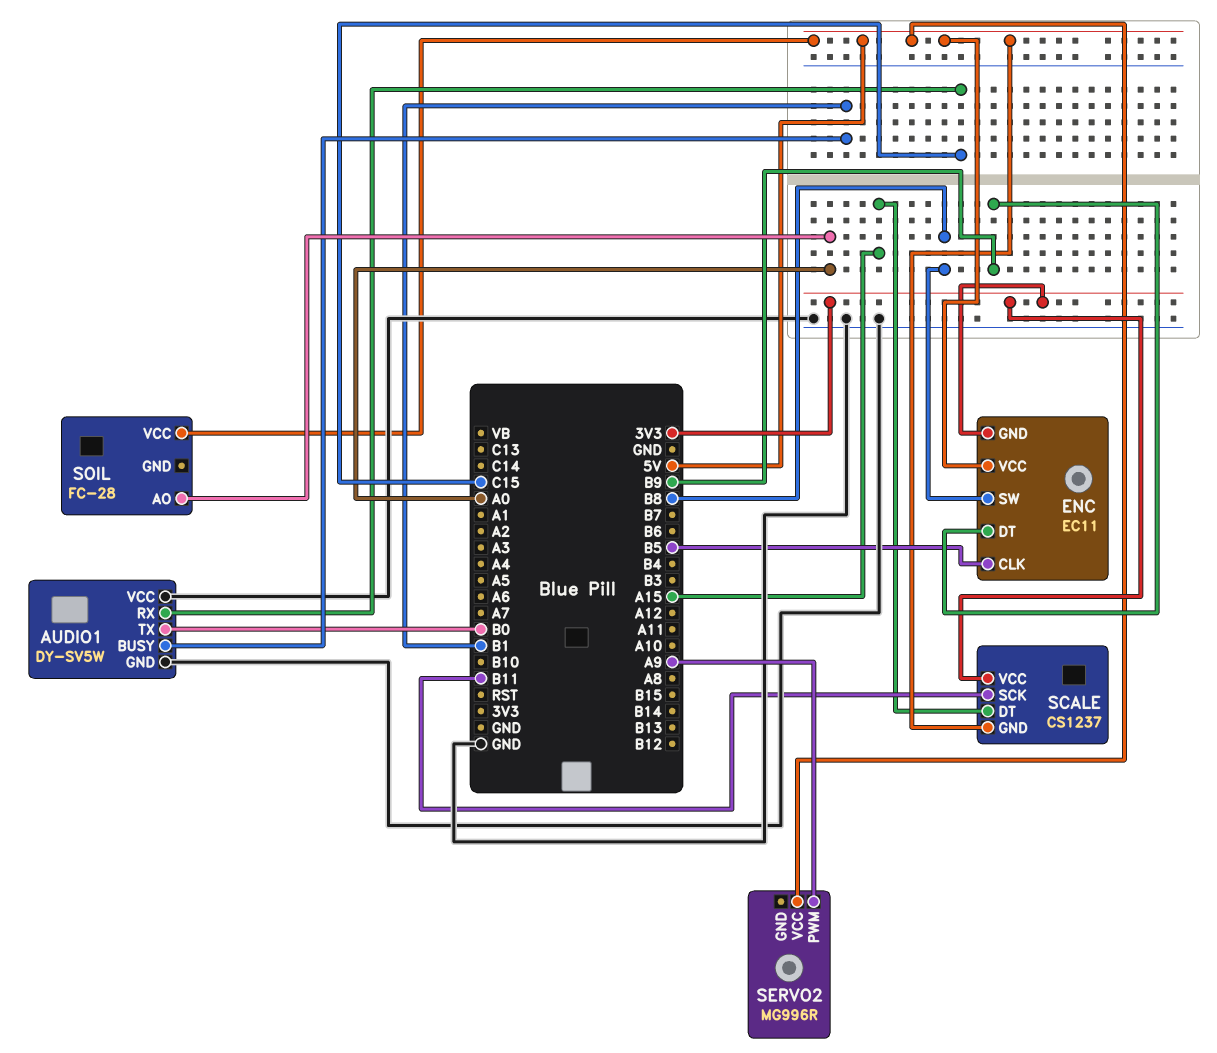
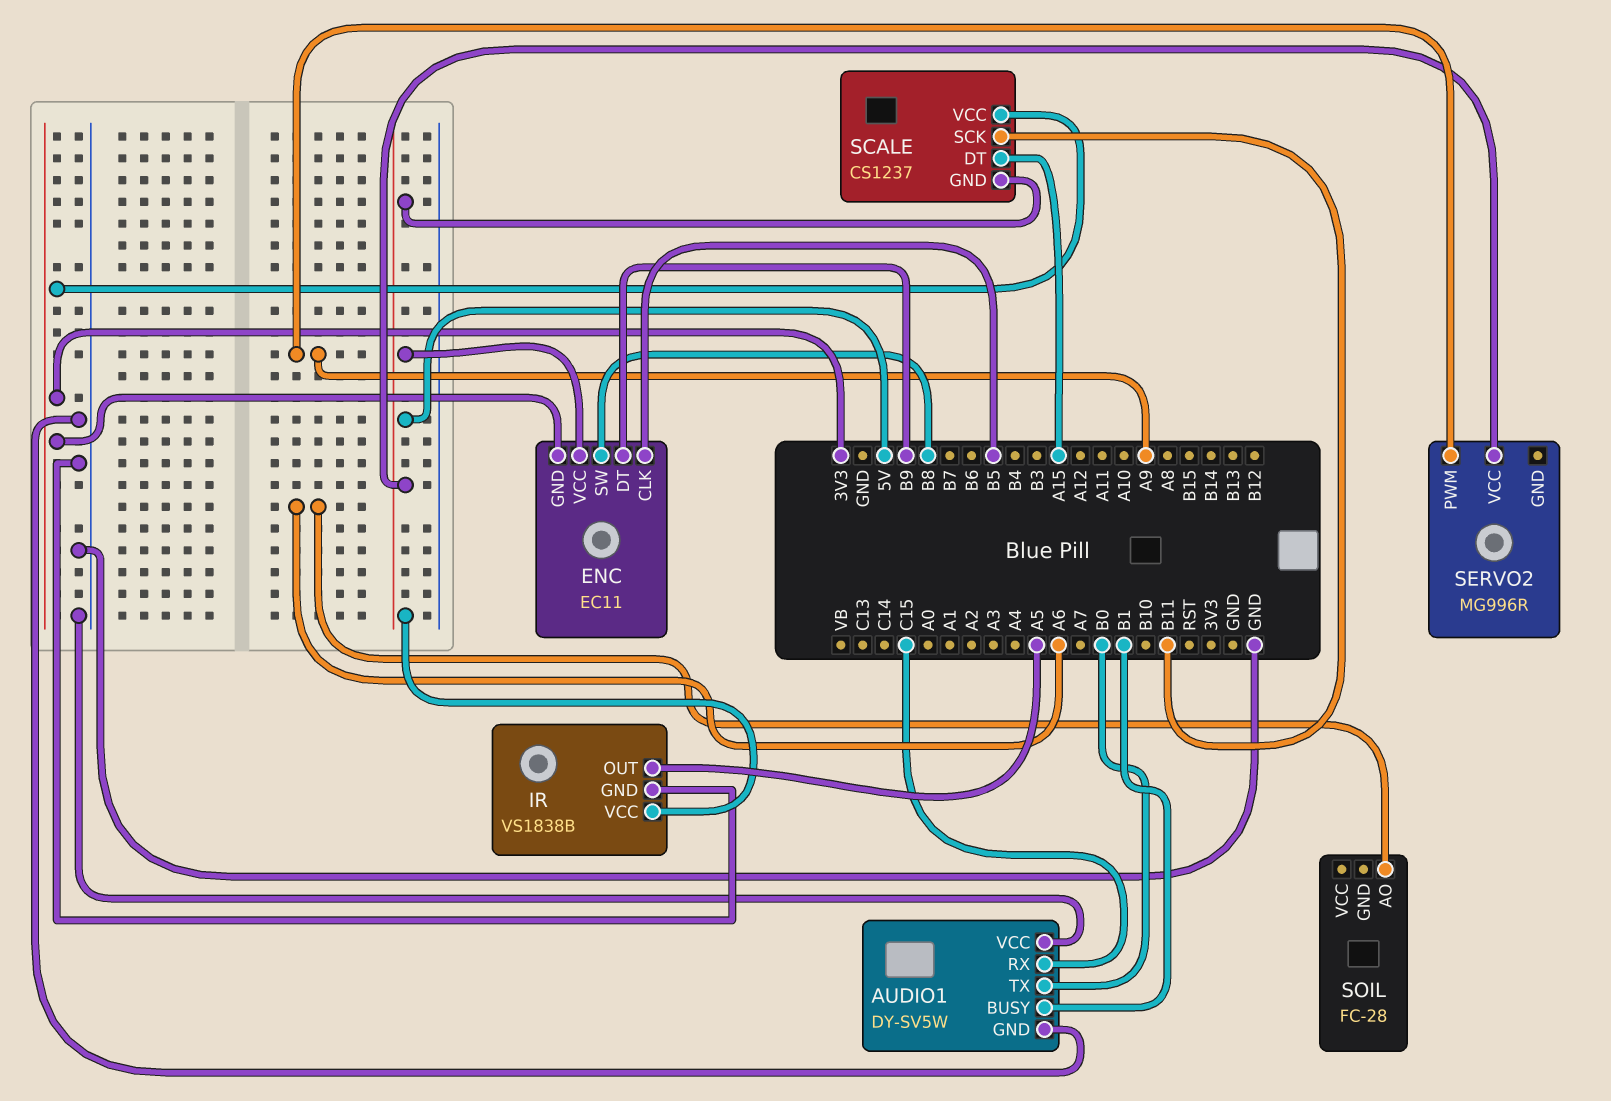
IR: none -> VS1838B
IR pin GND: none -> GND
IR pin OUT: none -> A5
IR pin VCC: none -> 5V
SOIL pin AO: A0 -> A6
SOIL pin VCC: 5V -> none

